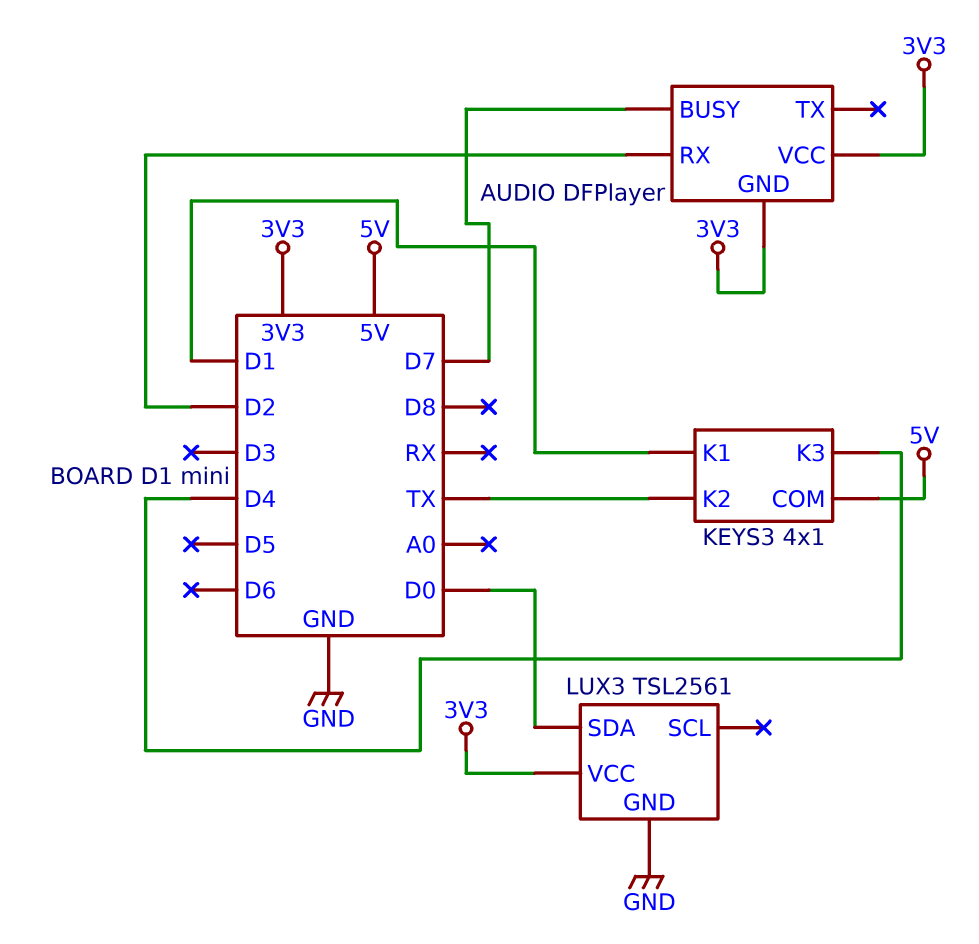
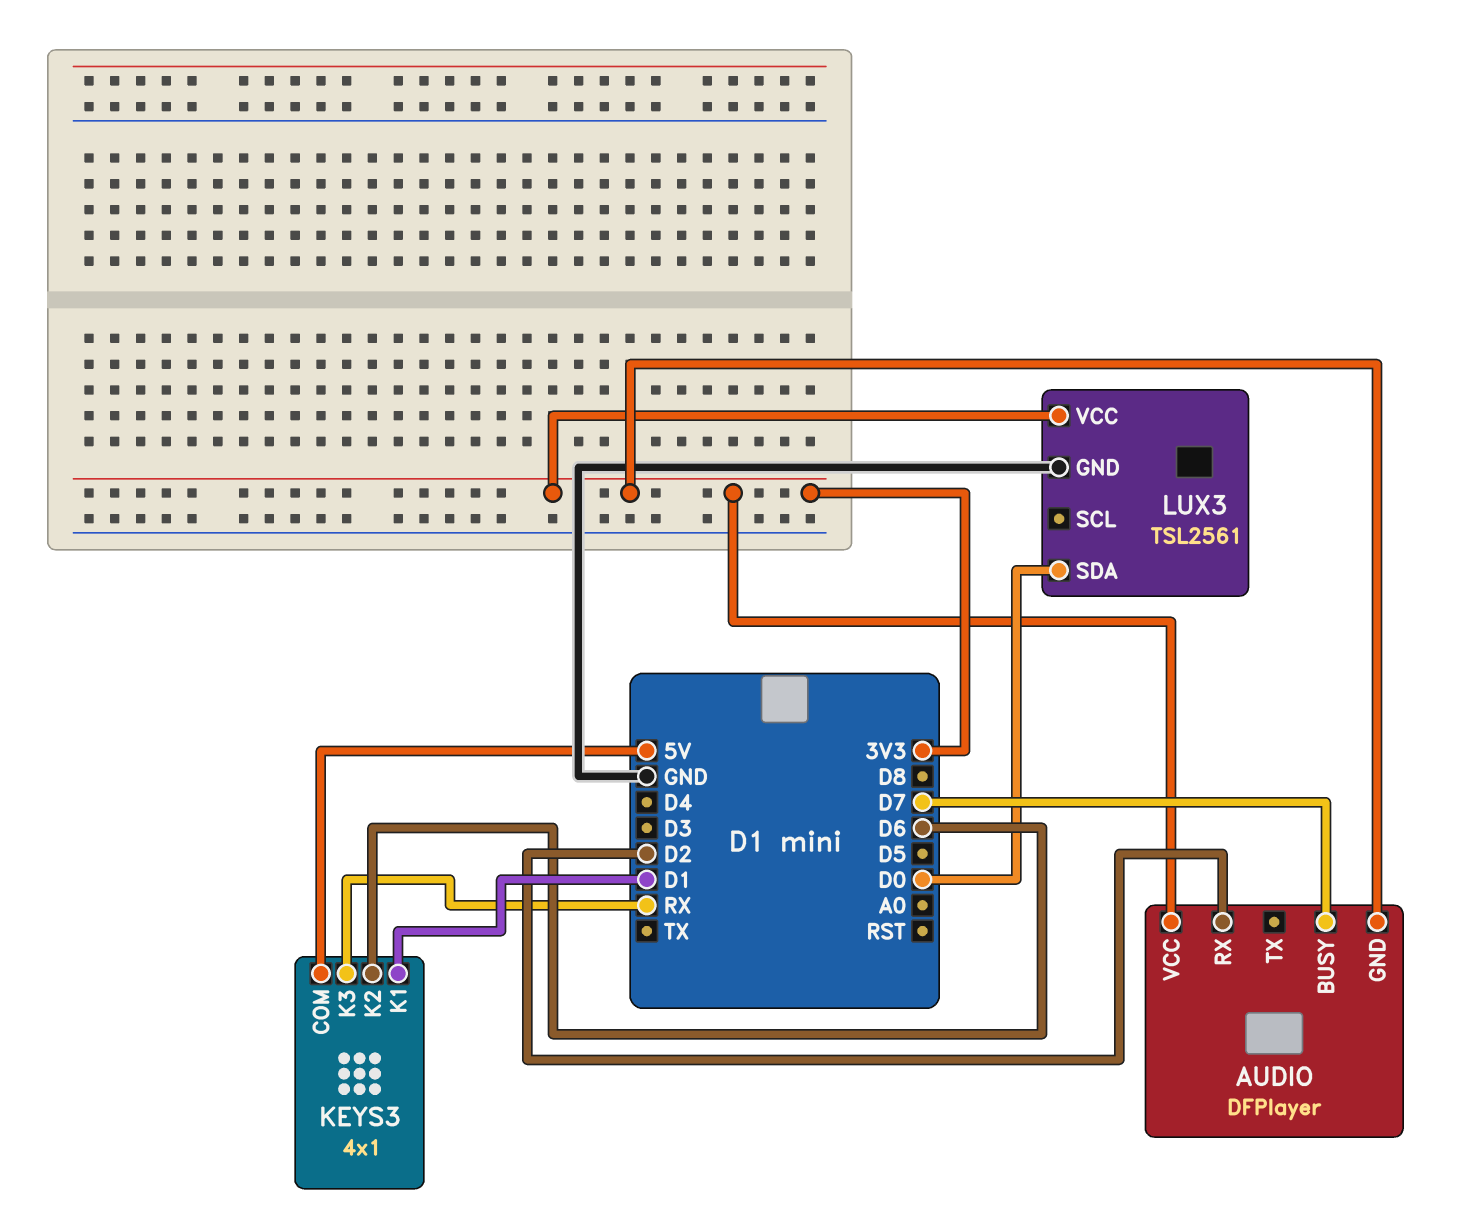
KEYS3 pin K2: TX -> D6
KEYS3 pin K3: D4 -> RX

